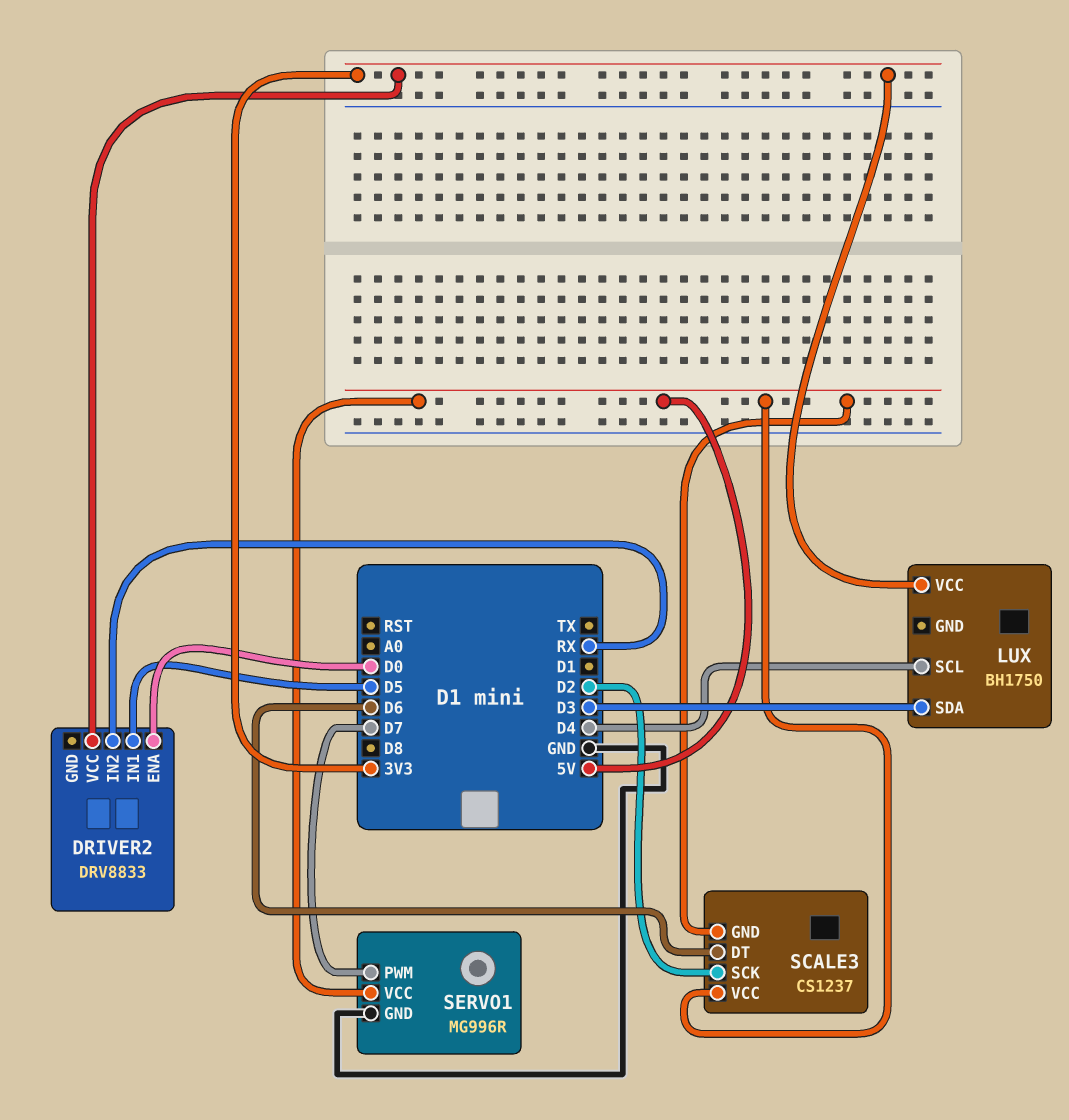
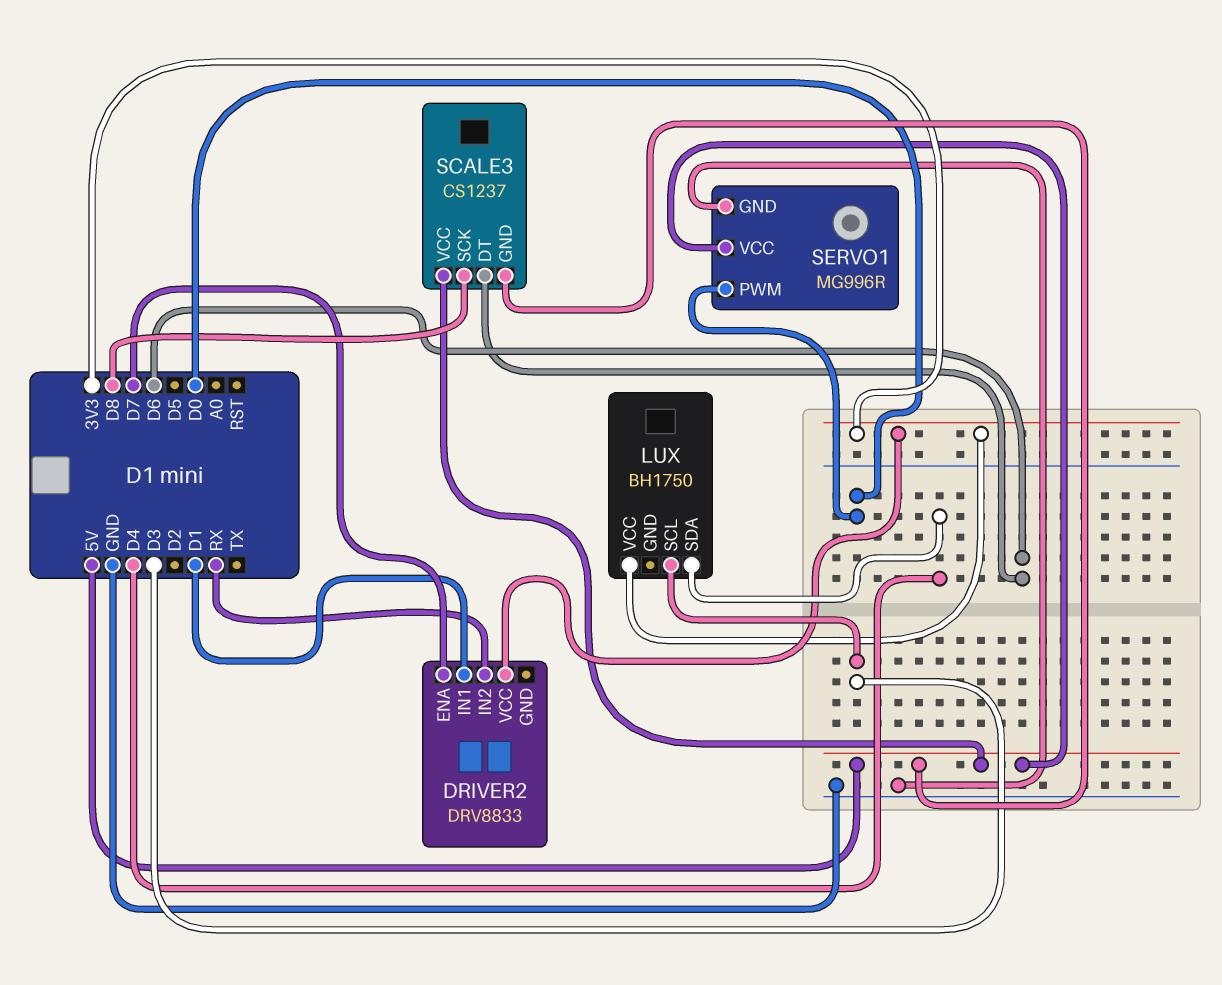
DRIVER2 pin ENA: D0 -> D7
DRIVER2 pin IN1: D5 -> D1
LUX pin SCL: D4 -> D3
LUX pin SDA: D3 -> D4
SCALE3 pin SCK: D2 -> D8
SERVO1 pin PWM: D7 -> D0

